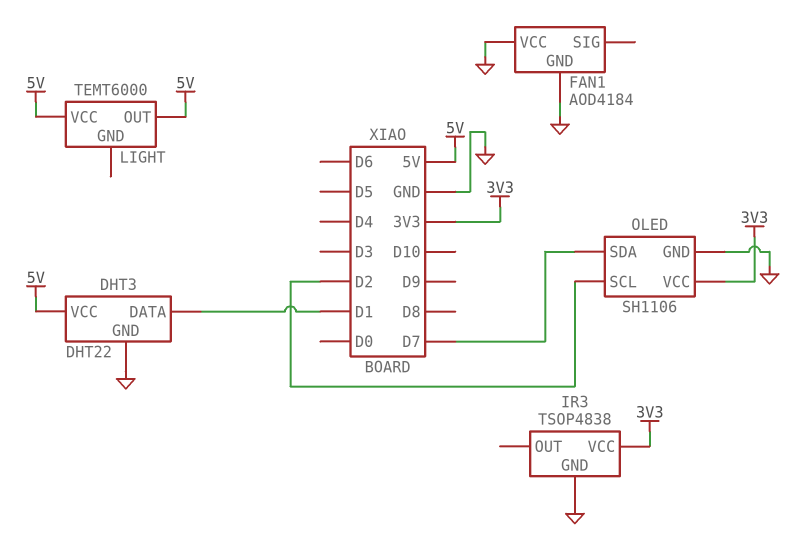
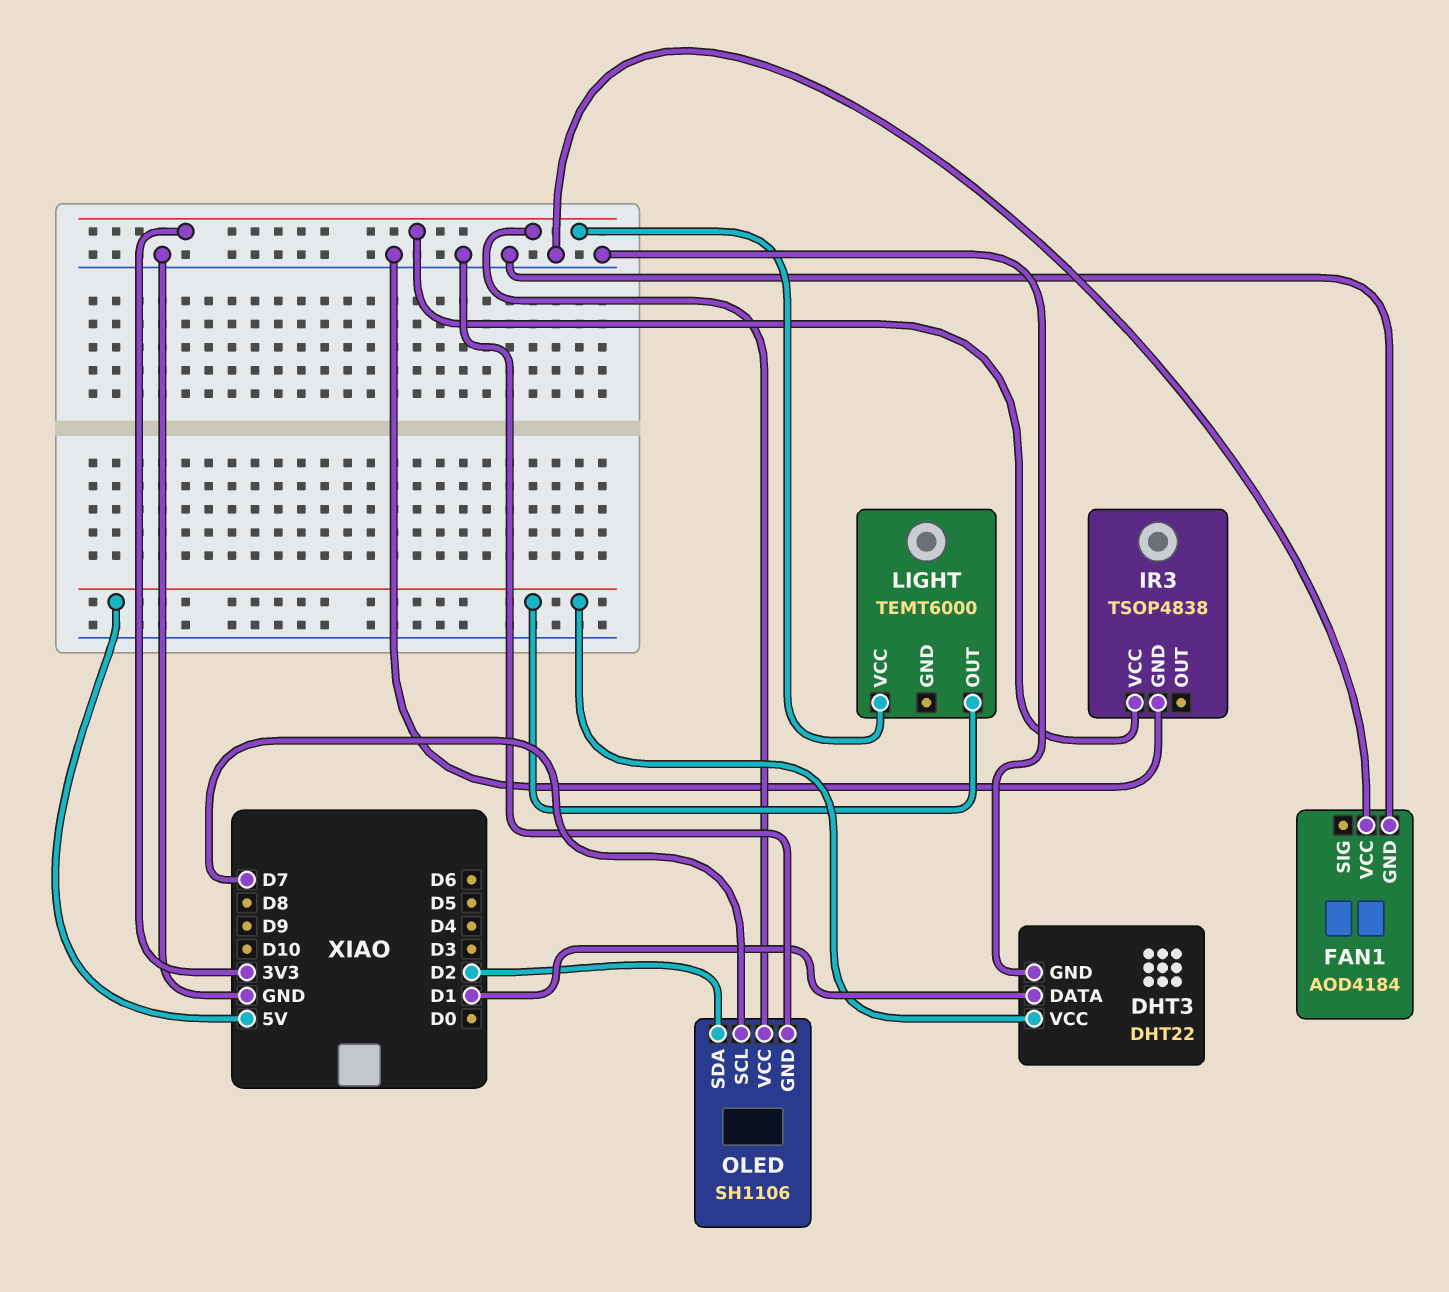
LIGHT pin VCC: 5V -> 3V3
OLED pin SCL: D2 -> D7
OLED pin SDA: D7 -> D2

